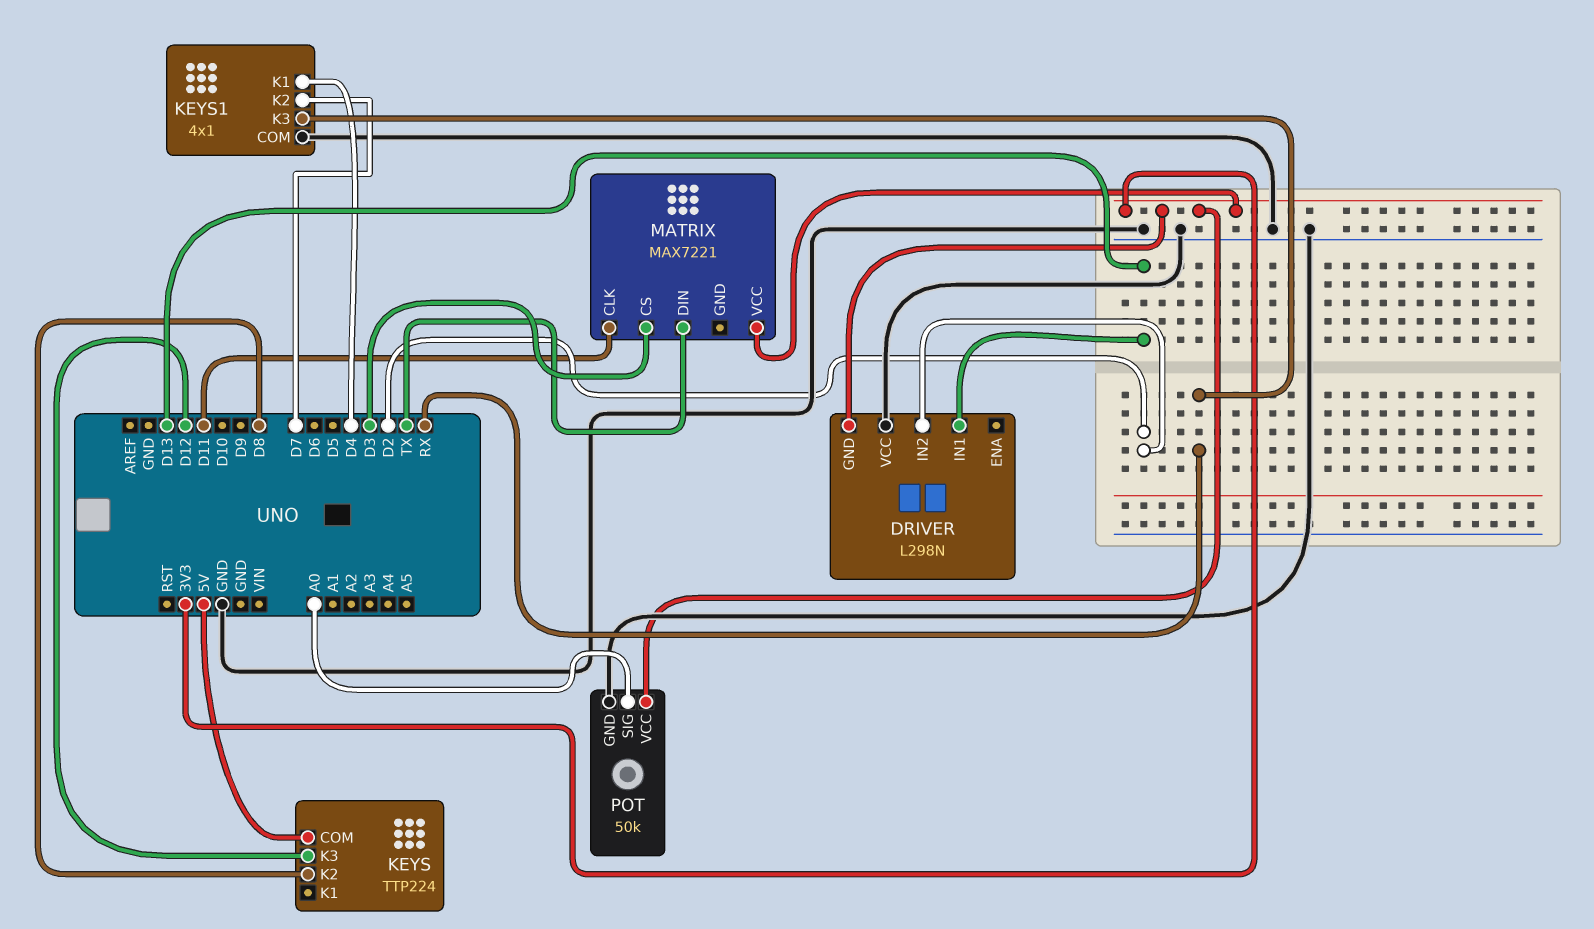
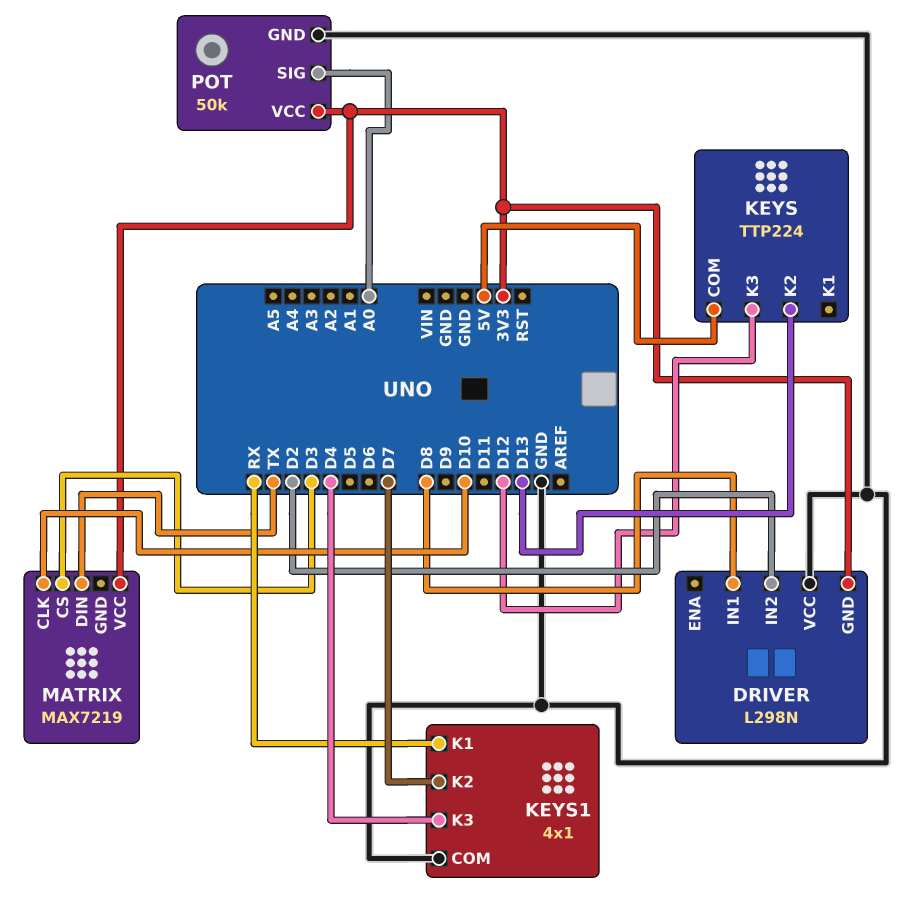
DRIVER pin IN1: D13 -> D8
KEYS pin K2: D8 -> D13
KEYS1 pin K1: D4 -> RX
KEYS1 pin K3: RX -> D4
MATRIX: MAX7221 -> MAX7219
MATRIX pin CLK: D11 -> D10

